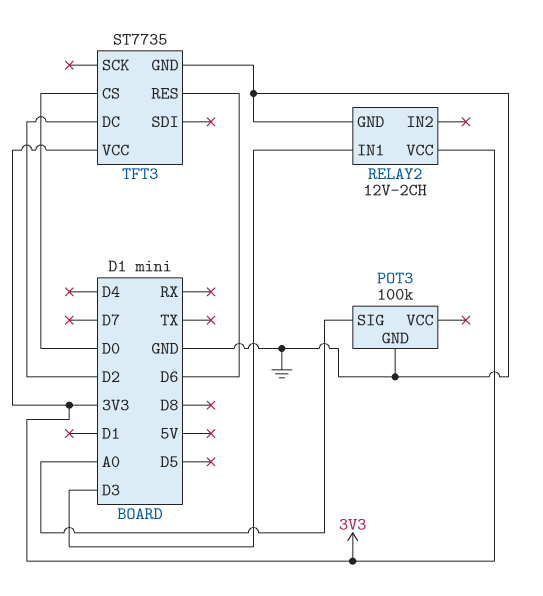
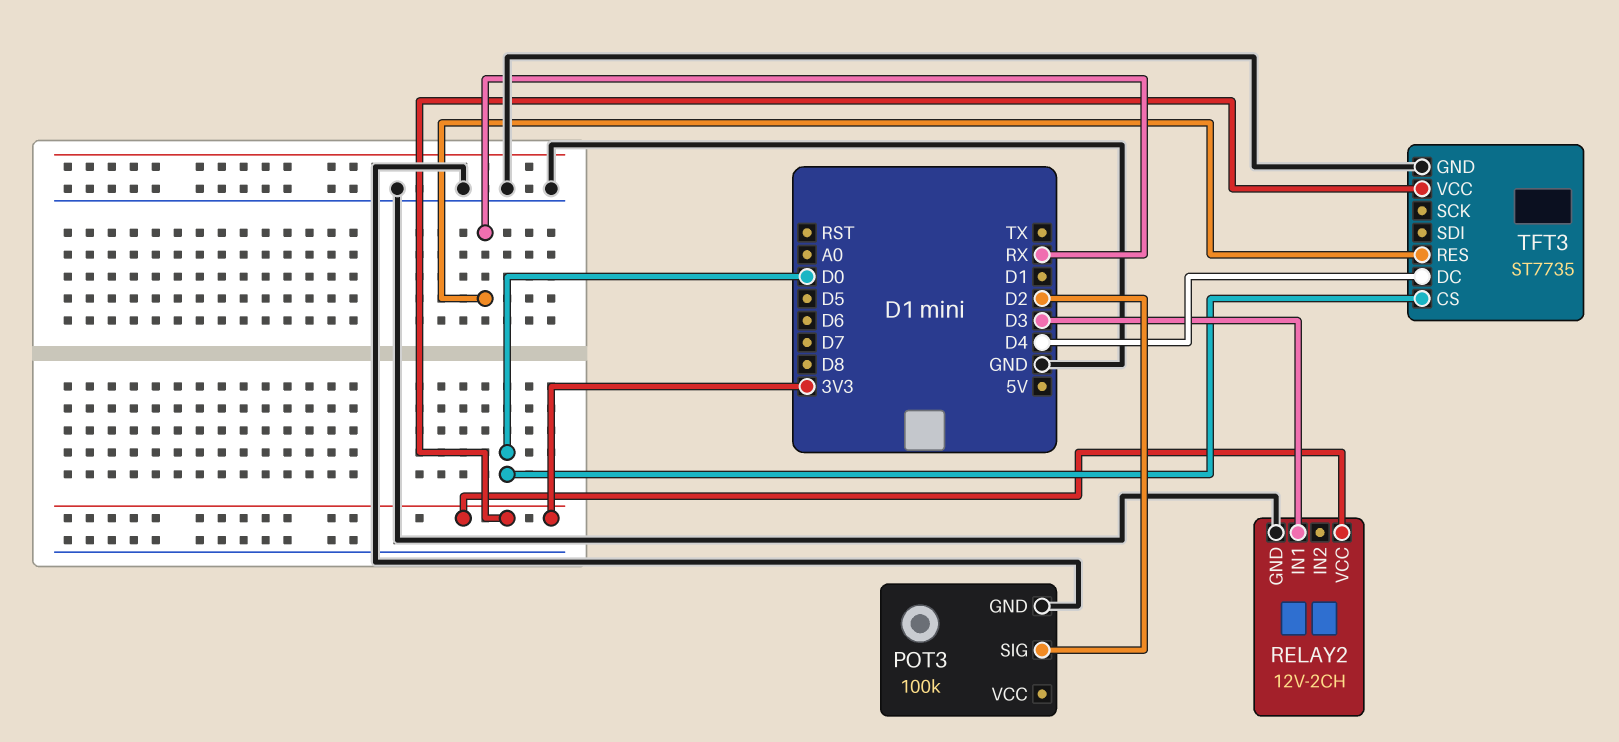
POT3 pin SIG: A0 -> D2
TFT3 pin DC: D2 -> D4
TFT3 pin RES: D6 -> RX

